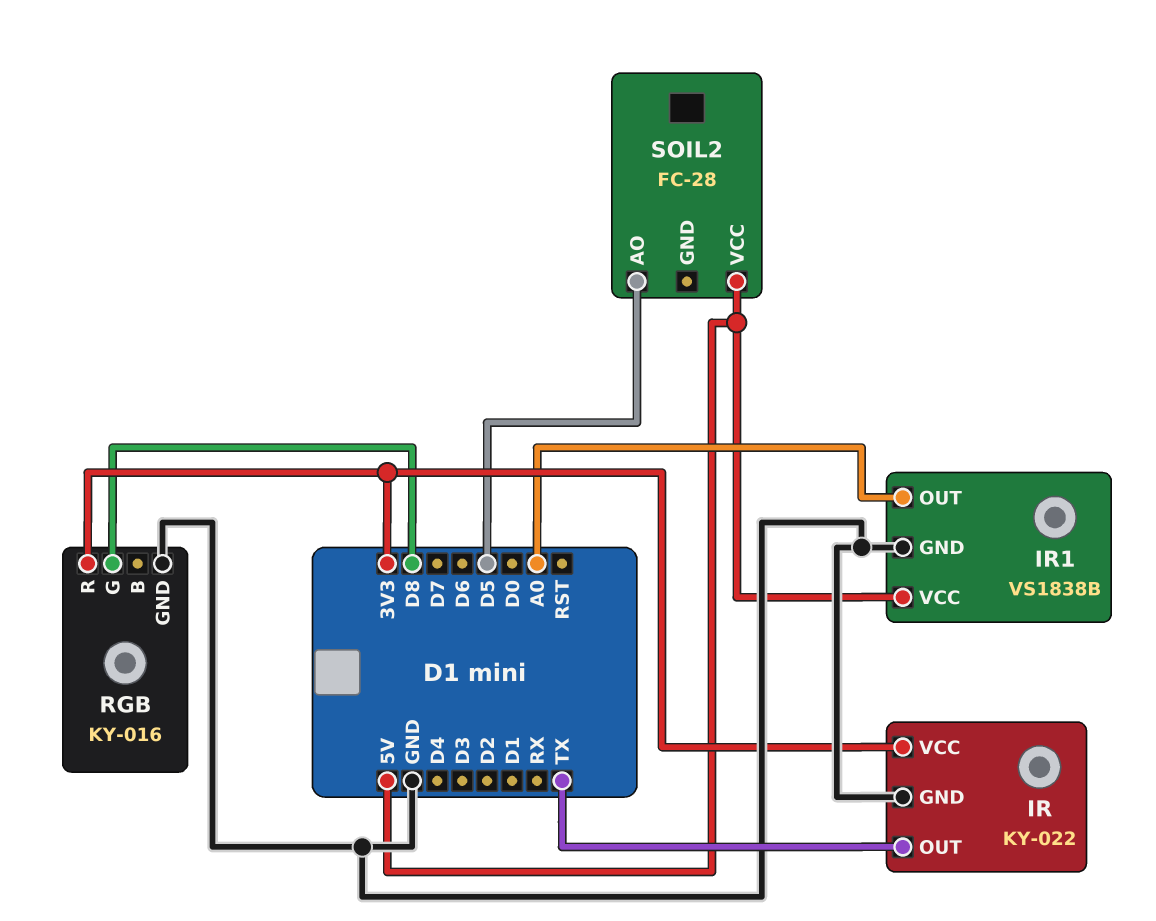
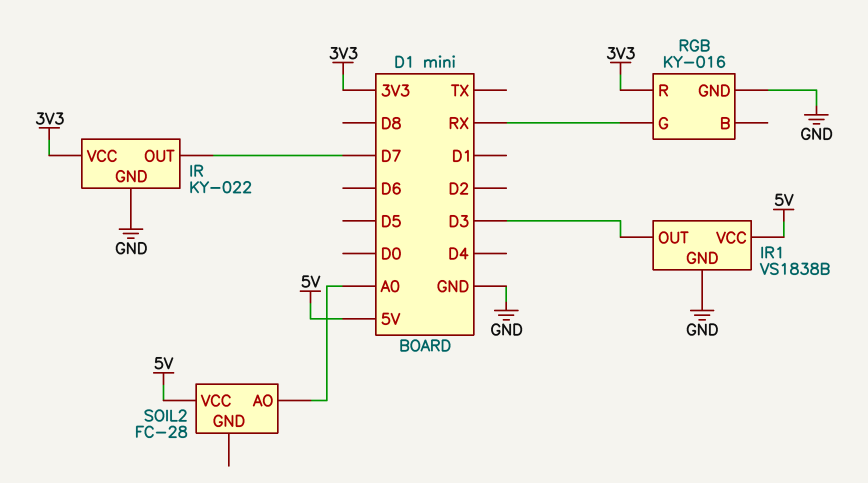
IR pin OUT: TX -> D7
IR1 pin OUT: A0 -> D3
RGB pin G: D8 -> RX
SOIL2 pin AO: D5 -> A0

